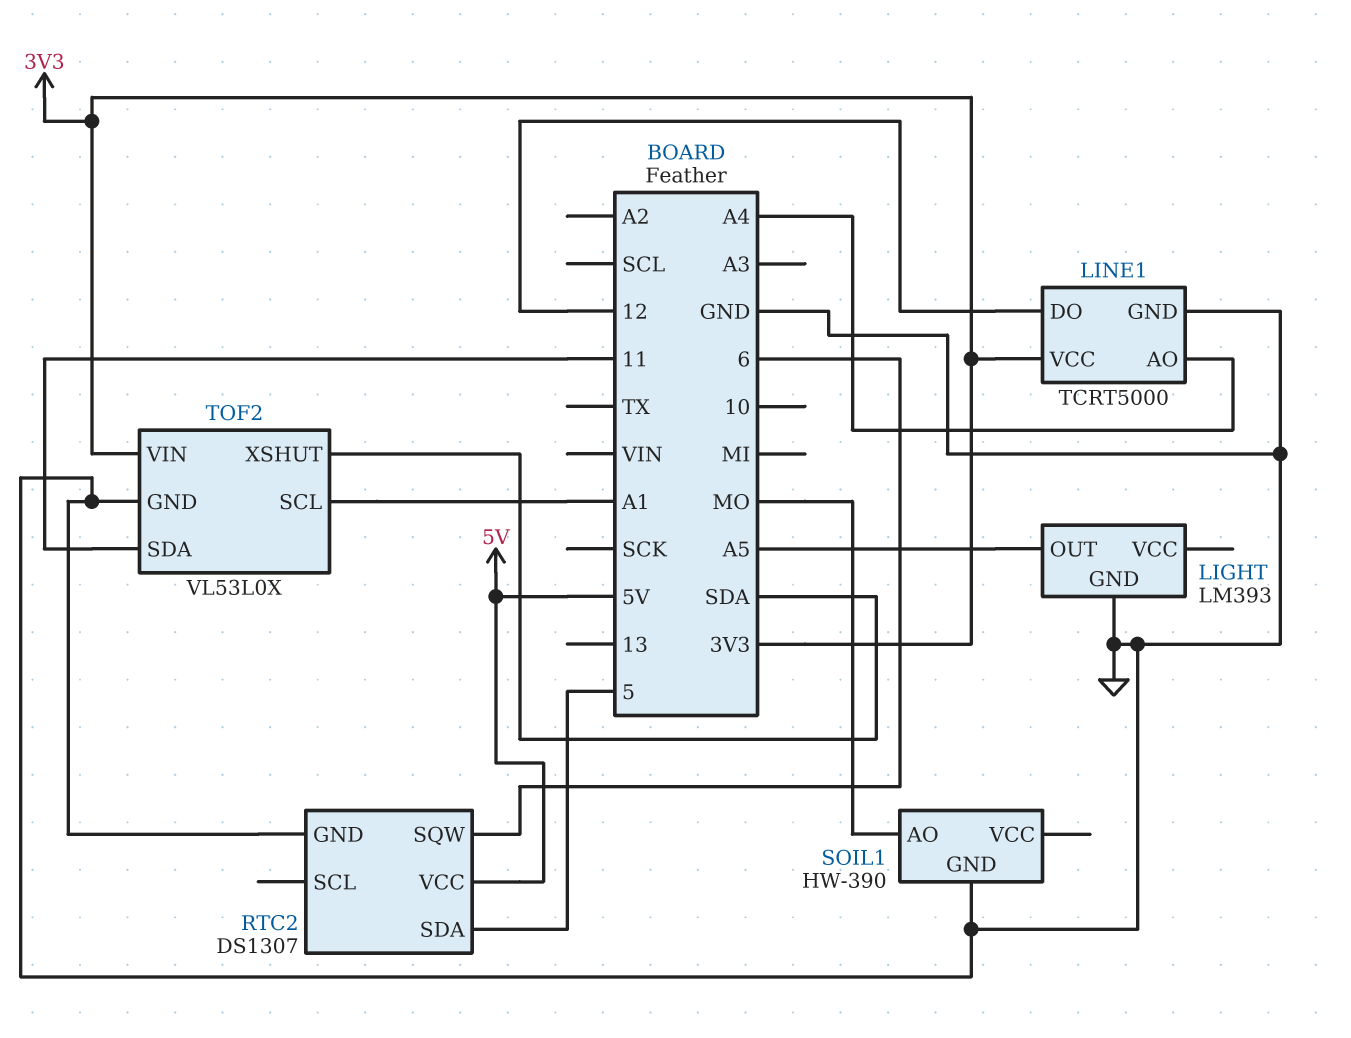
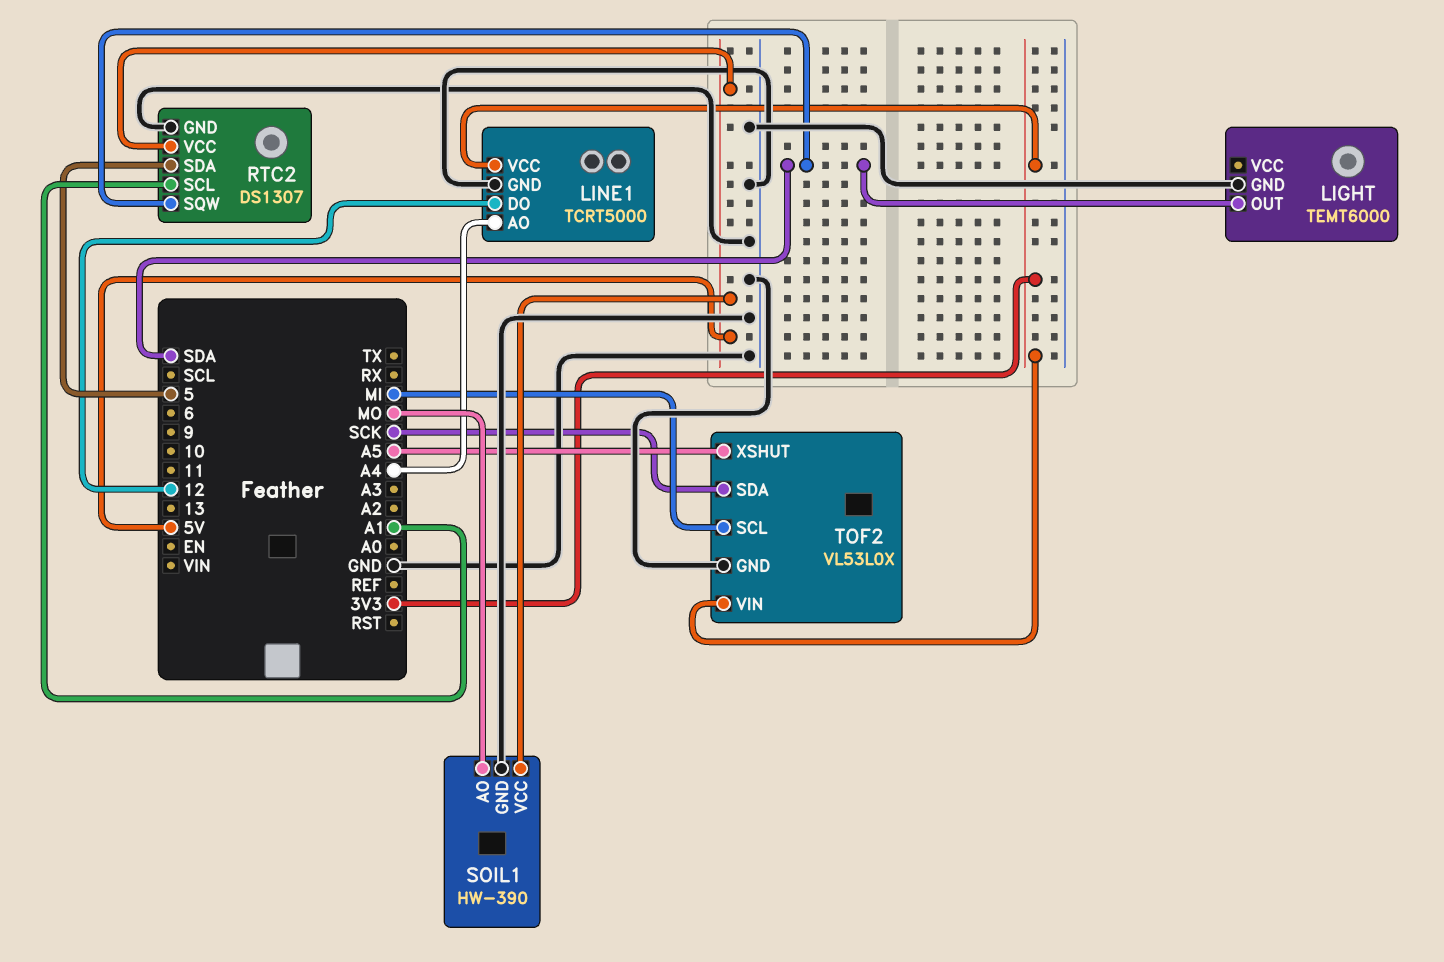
LIGHT: LM393 -> TEMT6000
LIGHT pin OUT: A5 -> SDA
RTC2 pin SCL: none -> A1
RTC2 pin SQW: 6 -> SDA
SOIL1 pin VCC: none -> 5V
TOF2 pin SCL: A1 -> MI
TOF2 pin SDA: 11 -> SCK
TOF2 pin XSHUT: SDA -> A5

